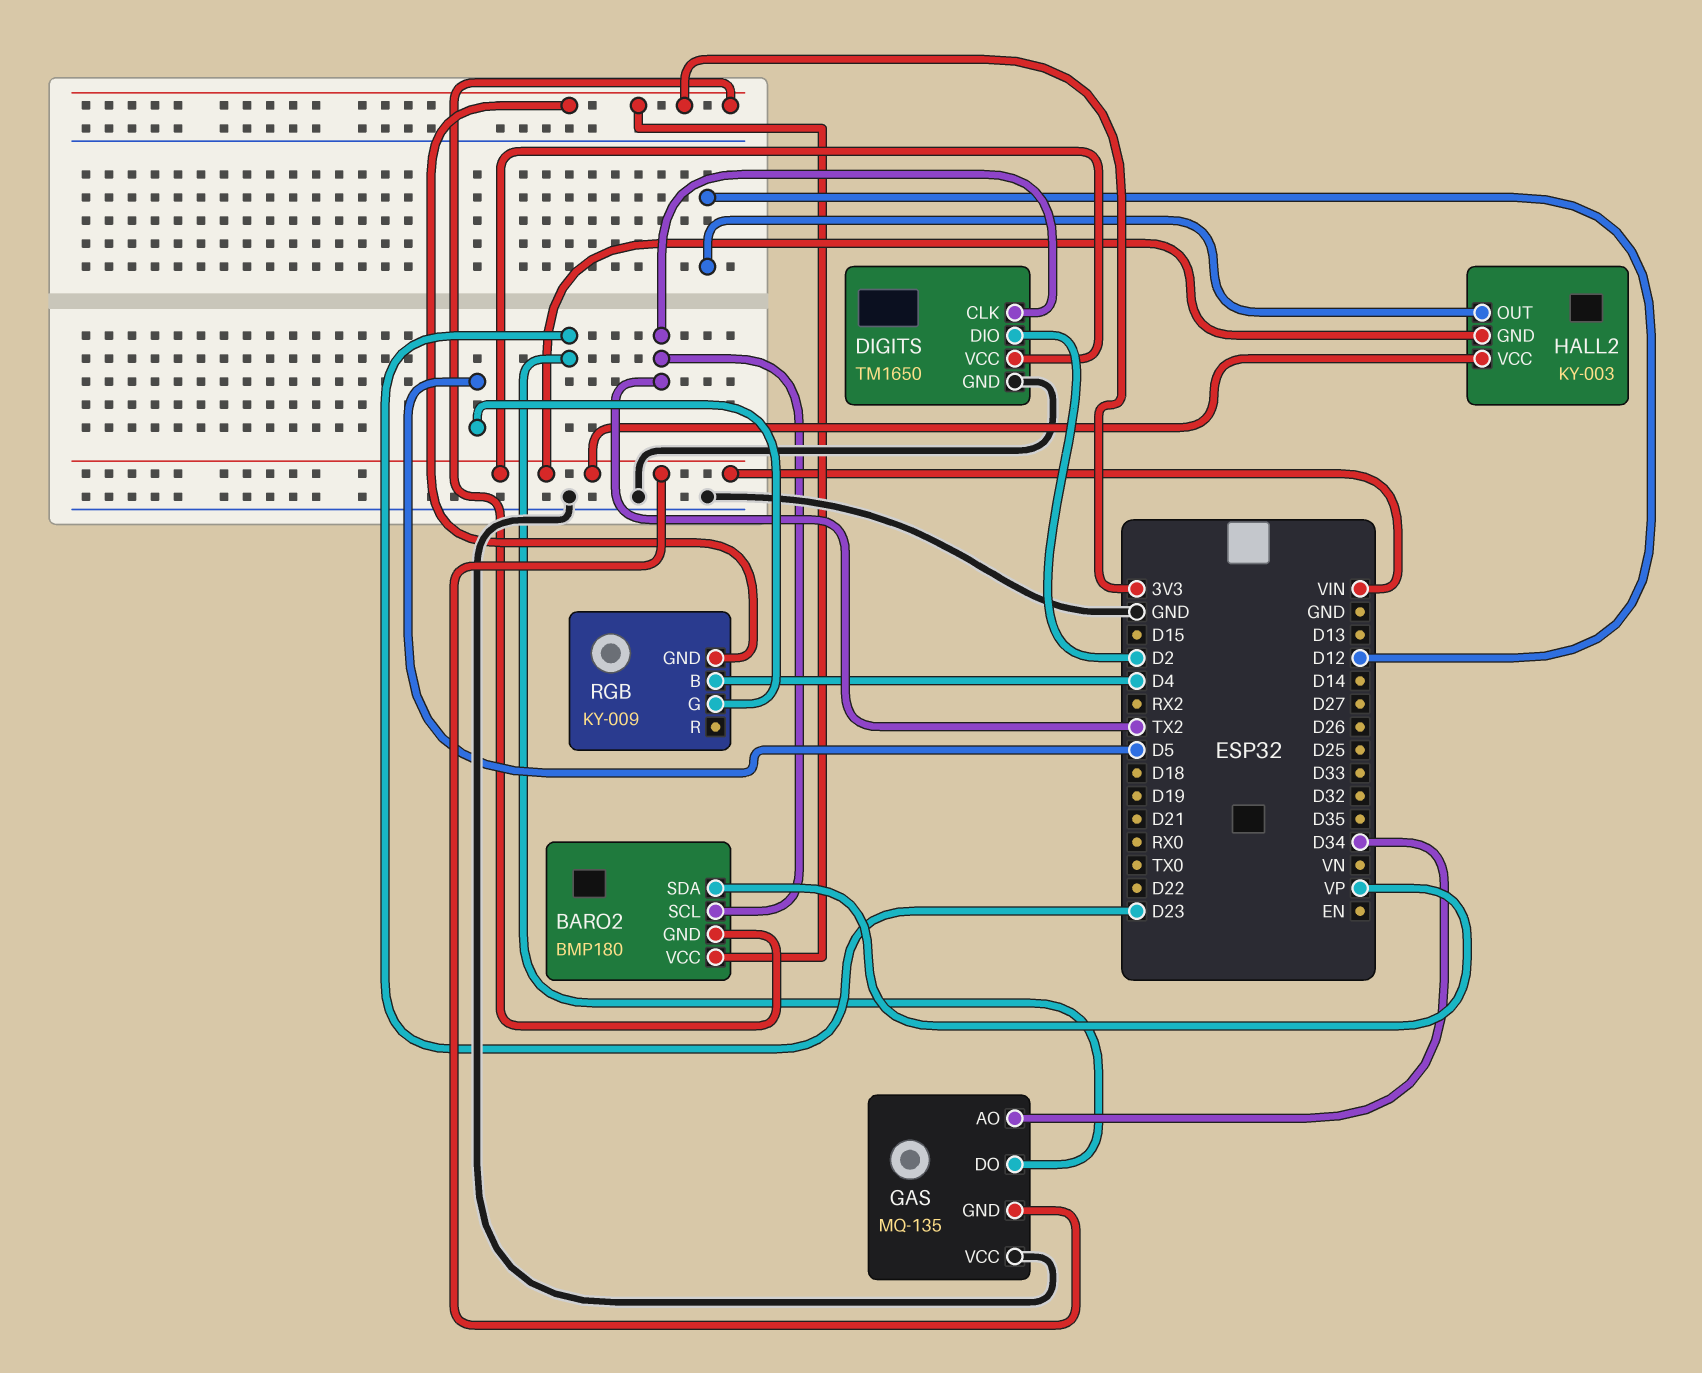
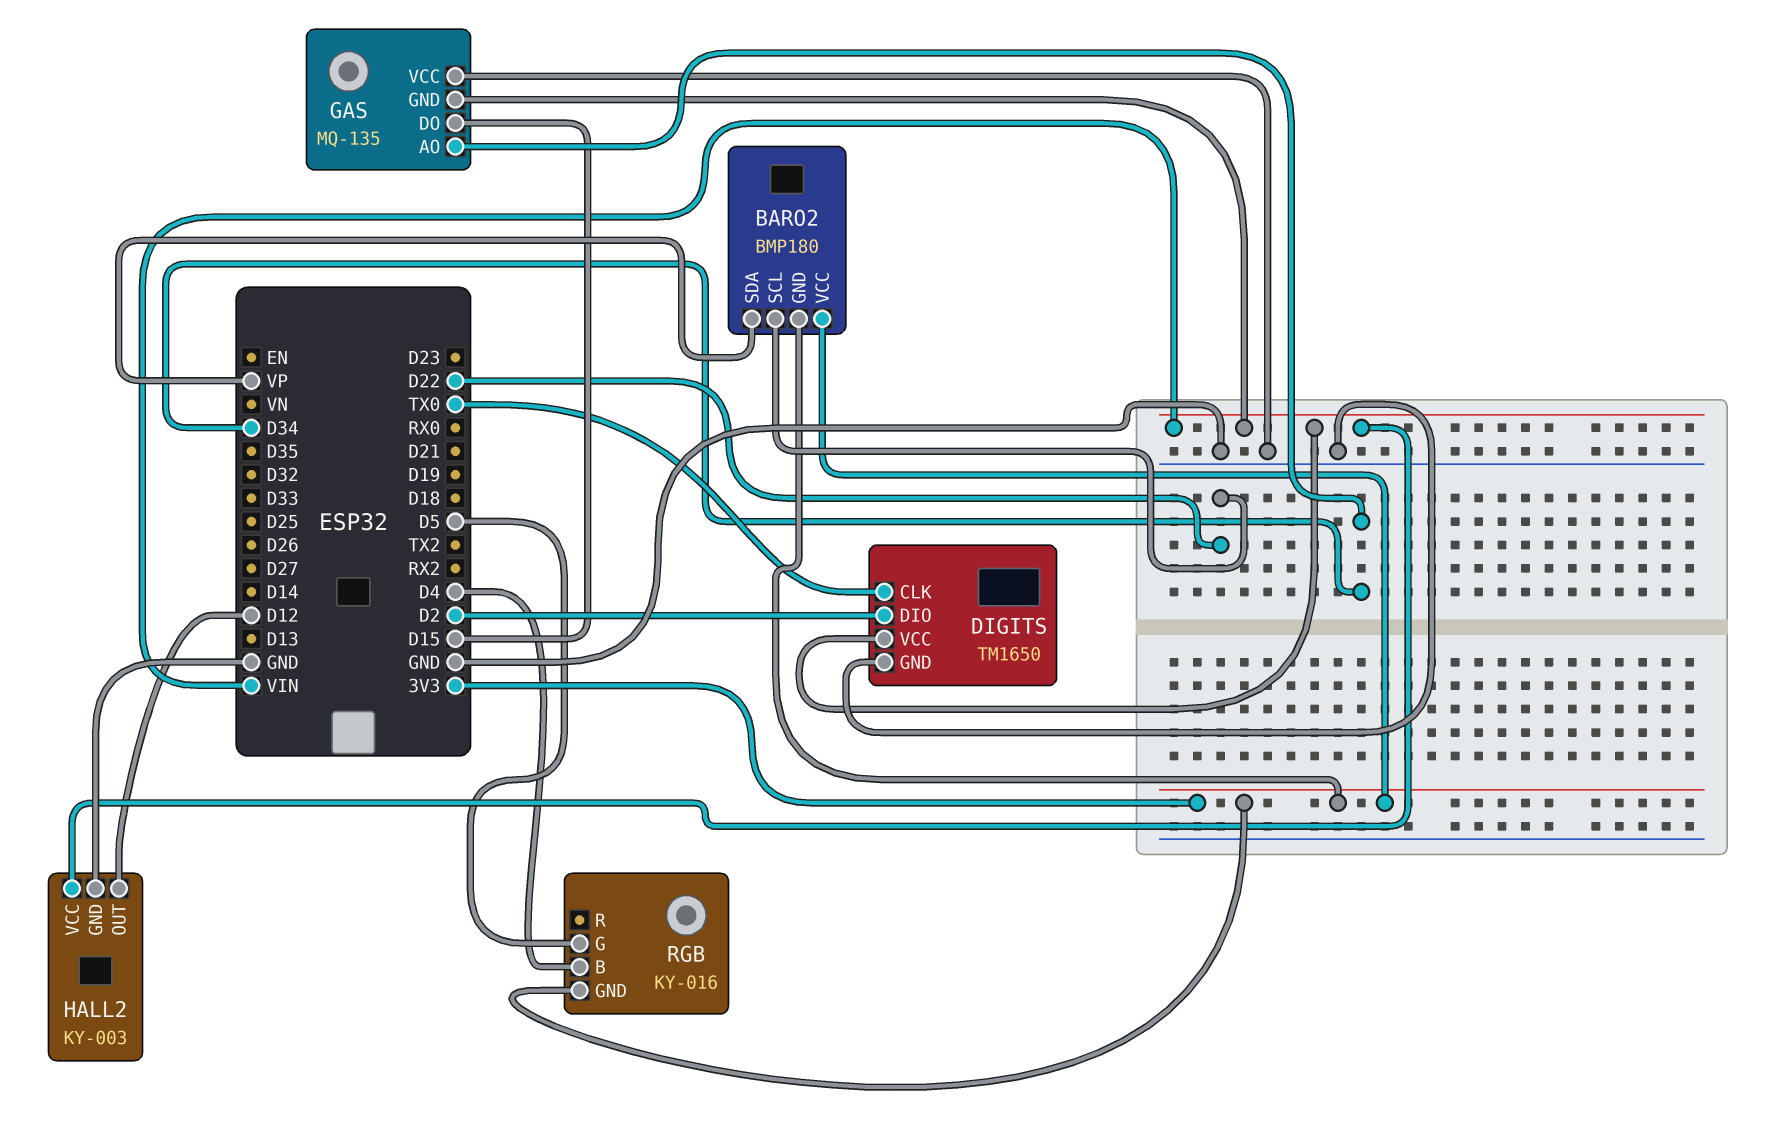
BARO2 pin SCL: TX2 -> D22
DIGITS pin CLK: TX2 -> TX0
GAS pin DO: D23 -> D15
HALL2 pin GND: VIN -> GND
RGB: KY-009 -> KY-016

